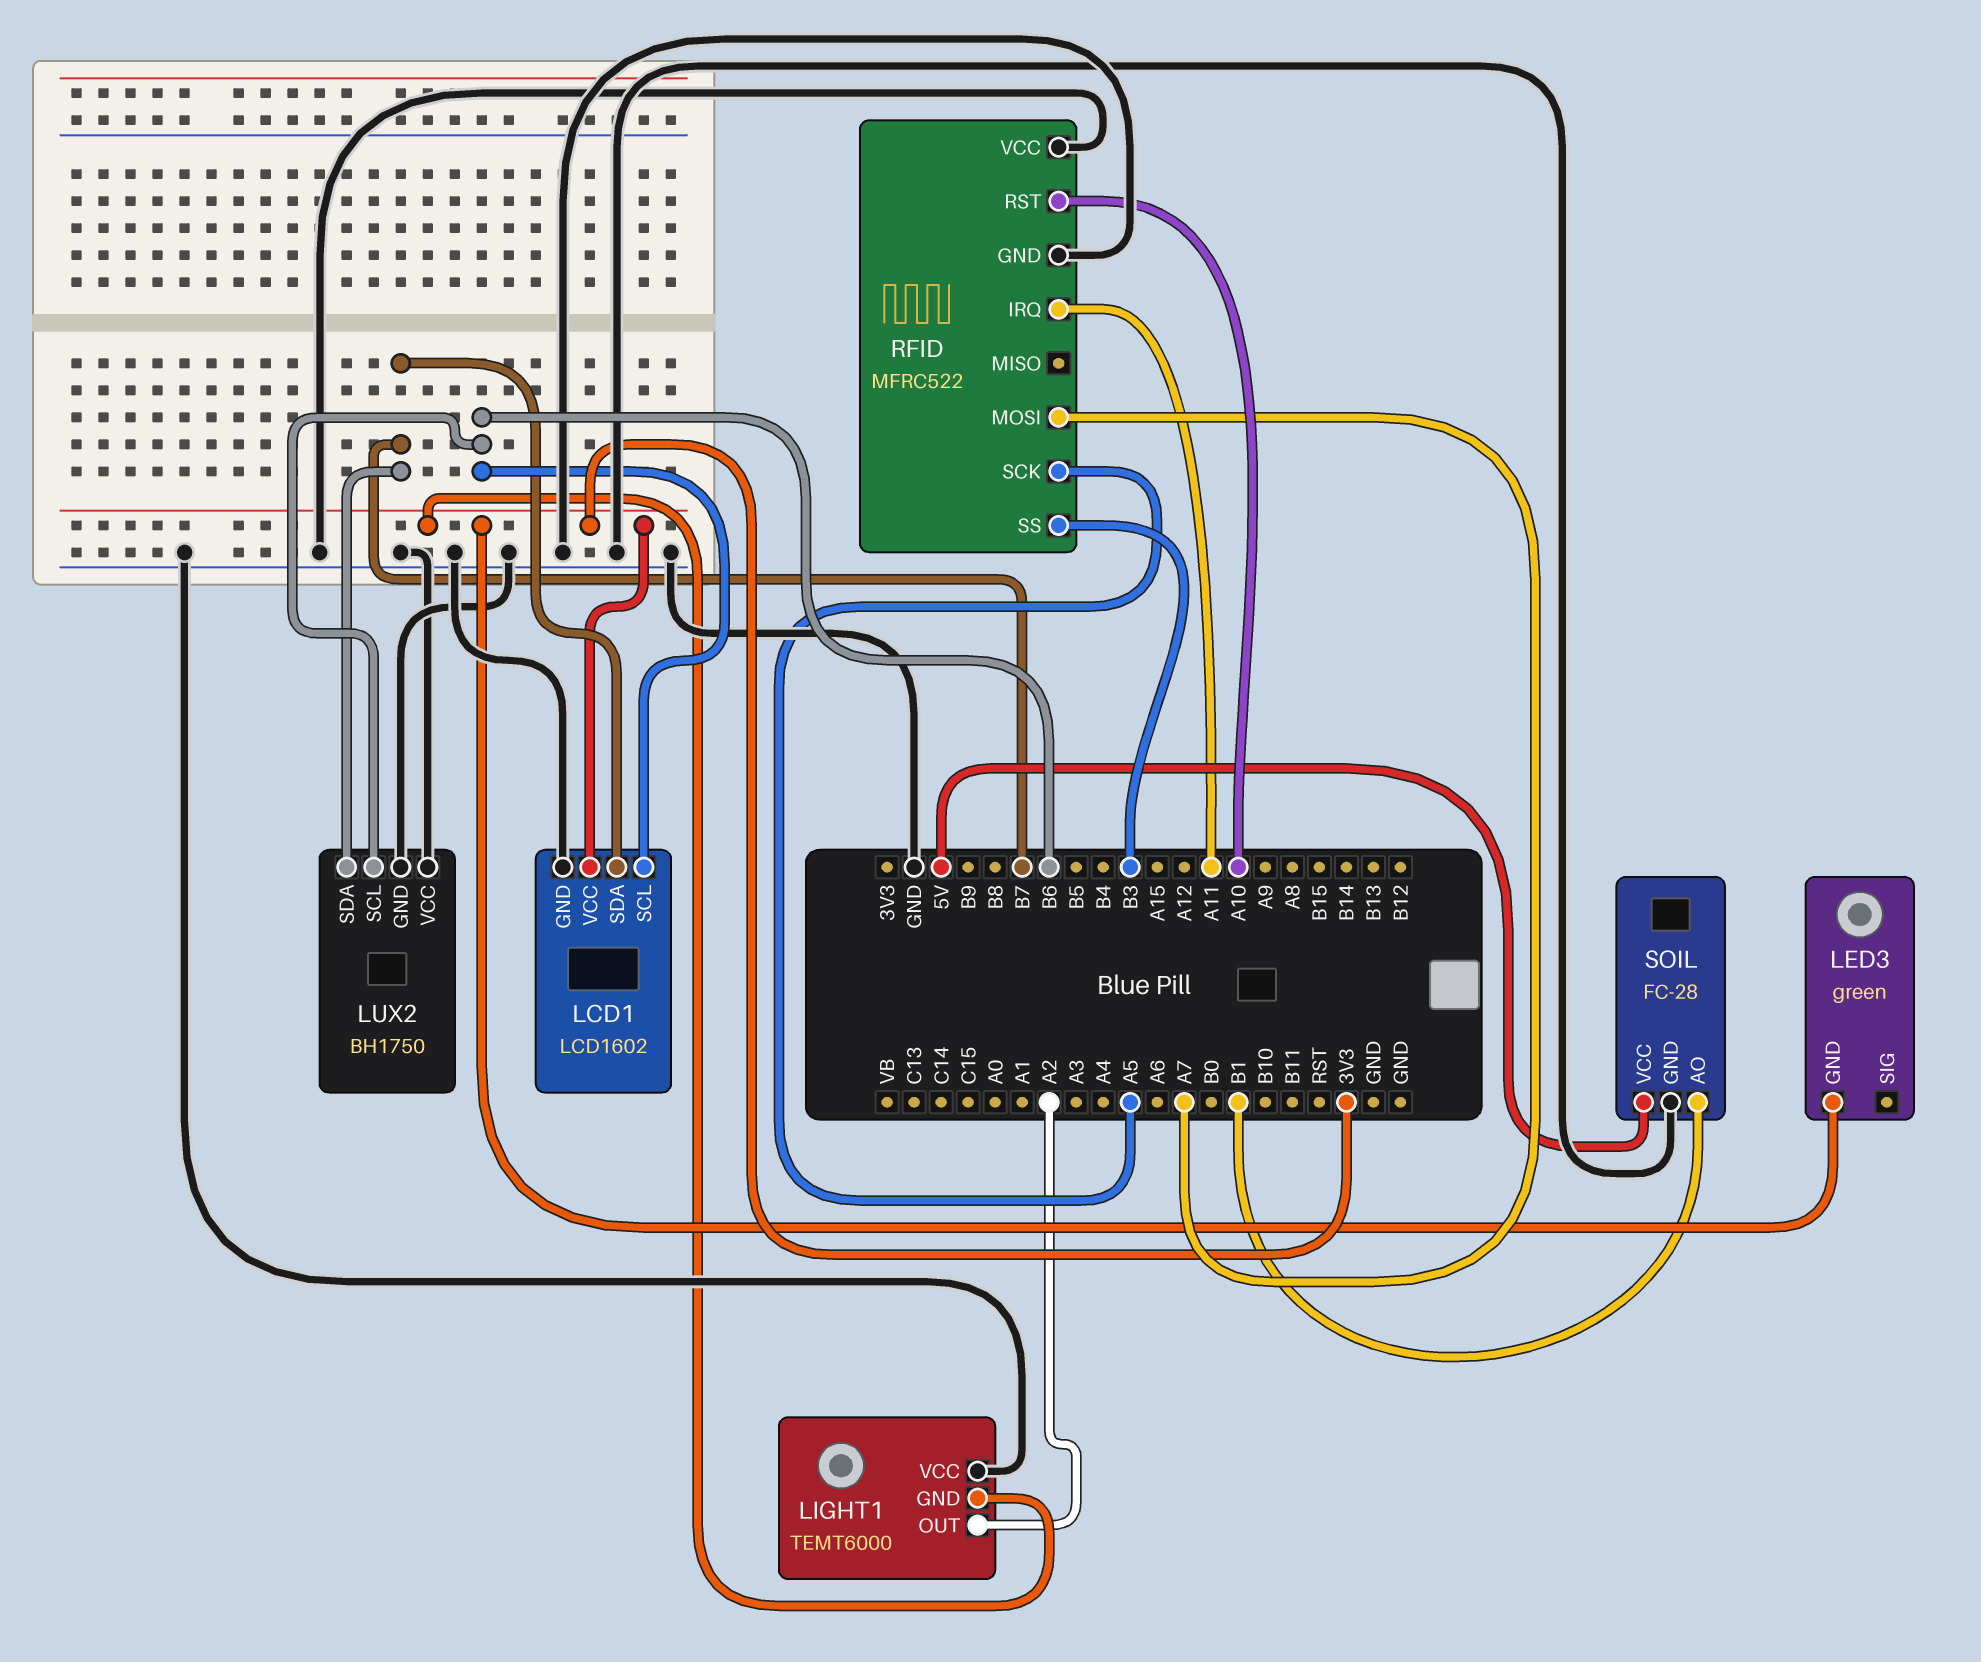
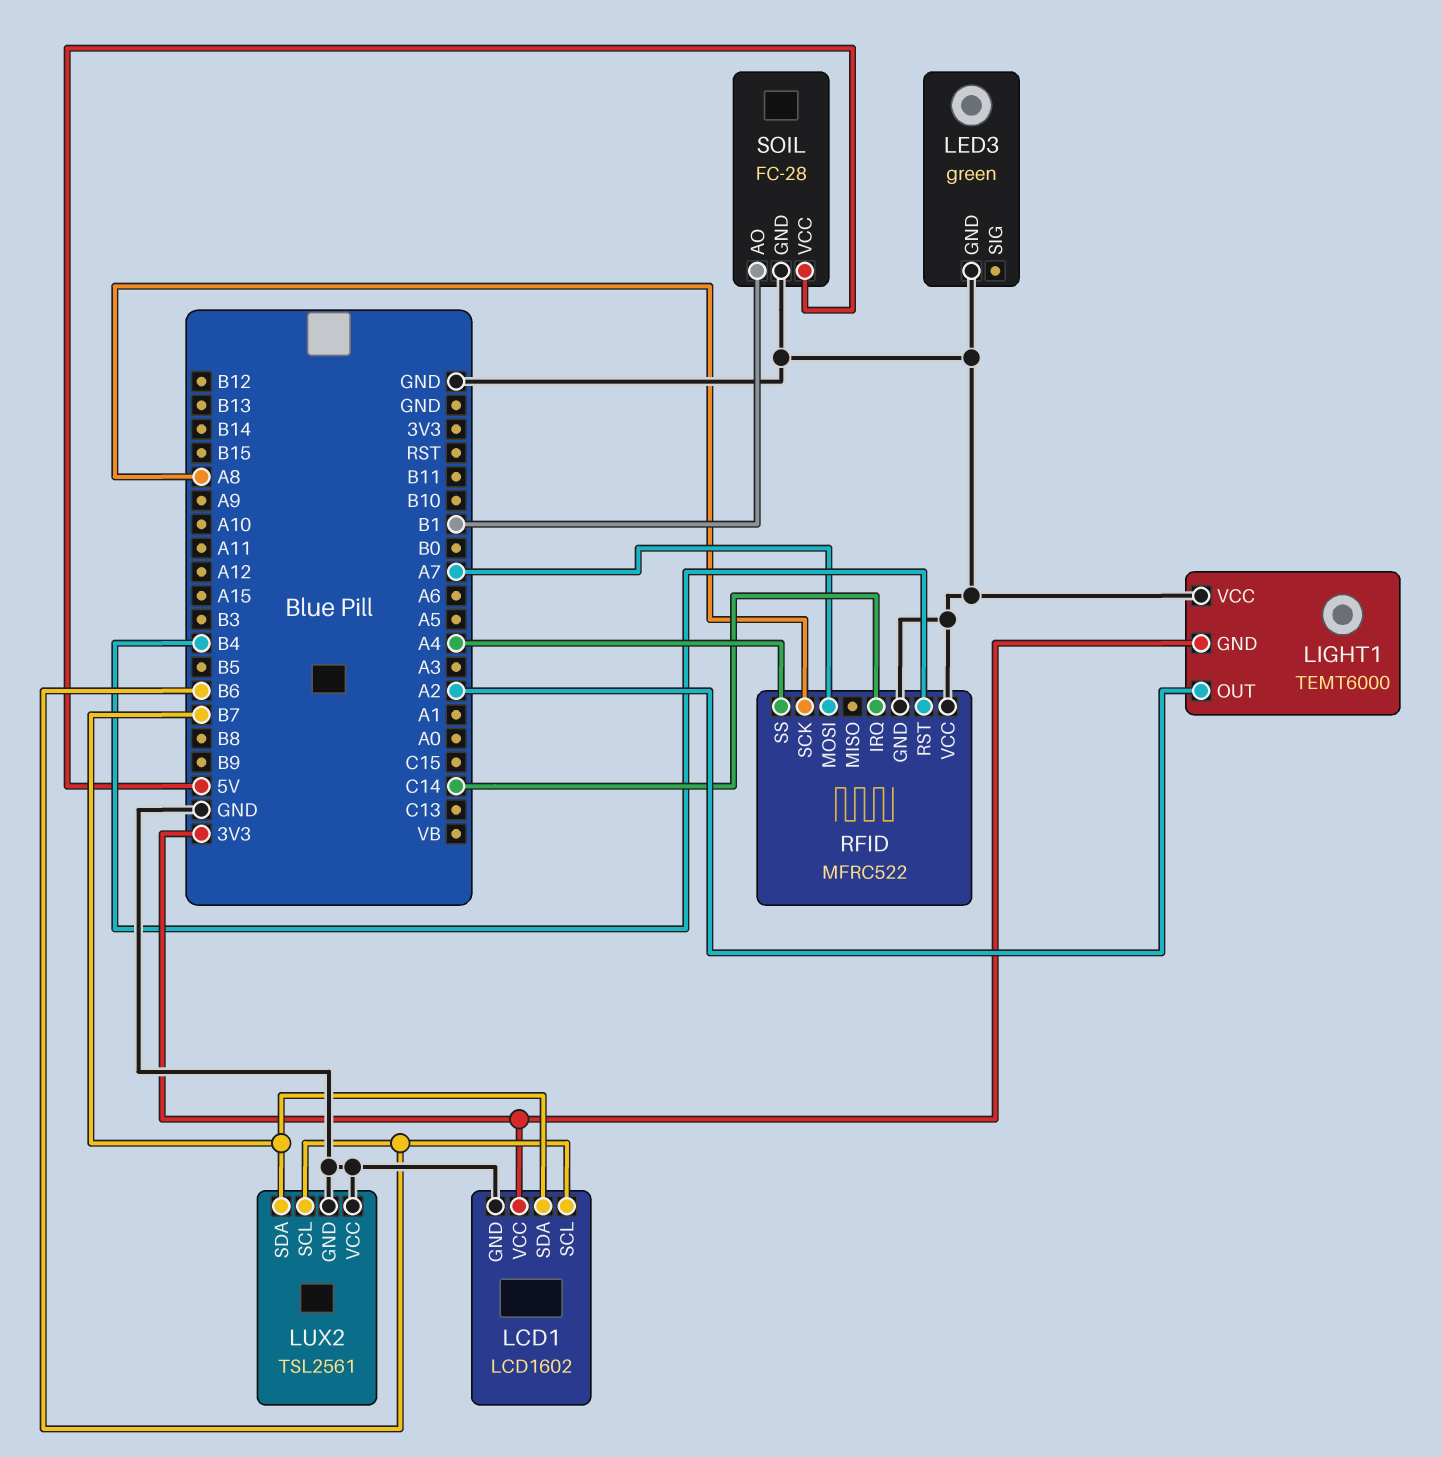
LED3 pin GND: 3V3 -> GND
LUX2: BH1750 -> TSL2561
RFID pin IRQ: A11 -> C14
RFID pin RST: A10 -> B4
RFID pin SCK: A5 -> A8
RFID pin SS: B3 -> A4

